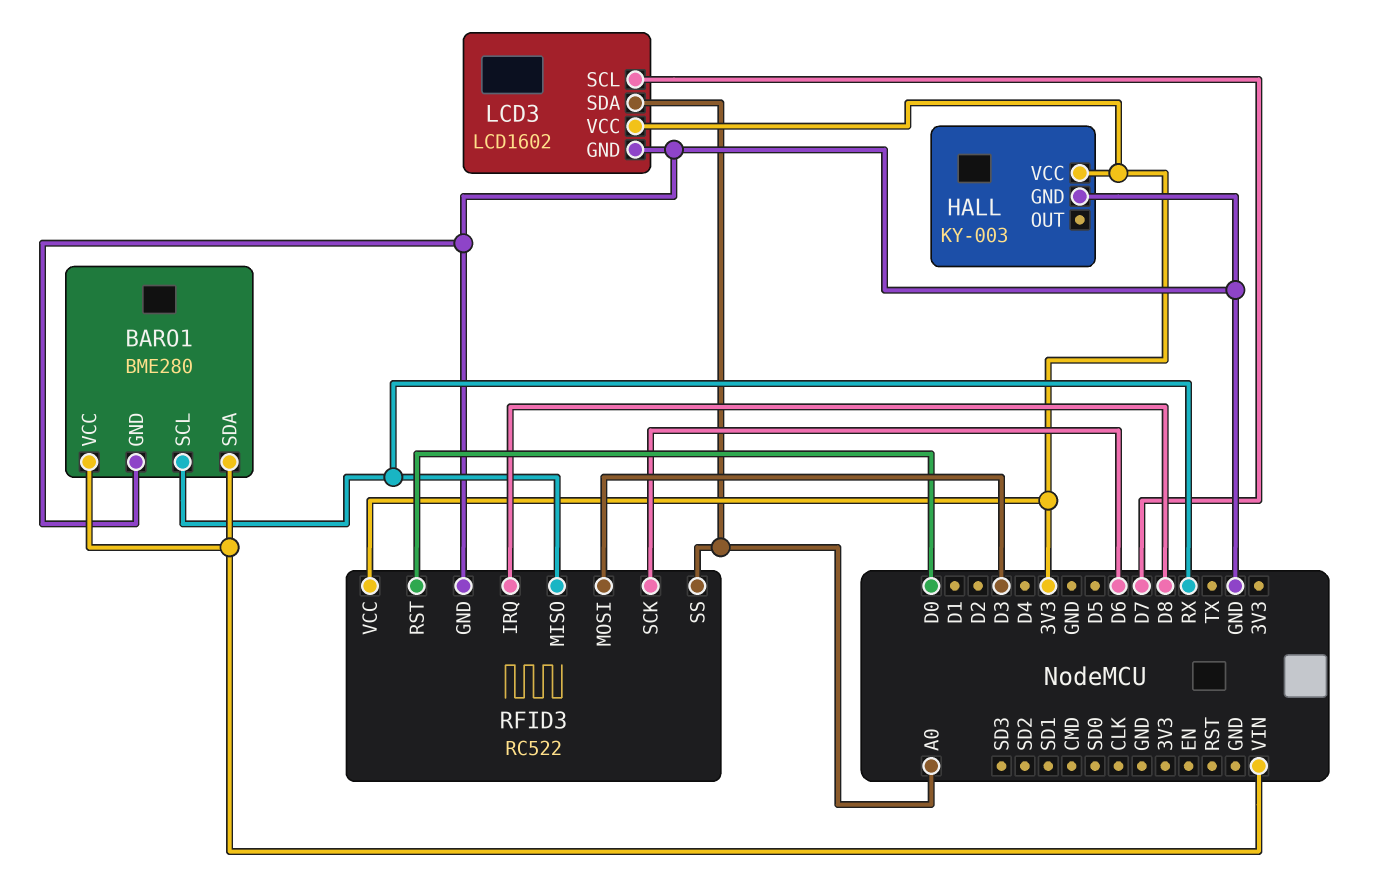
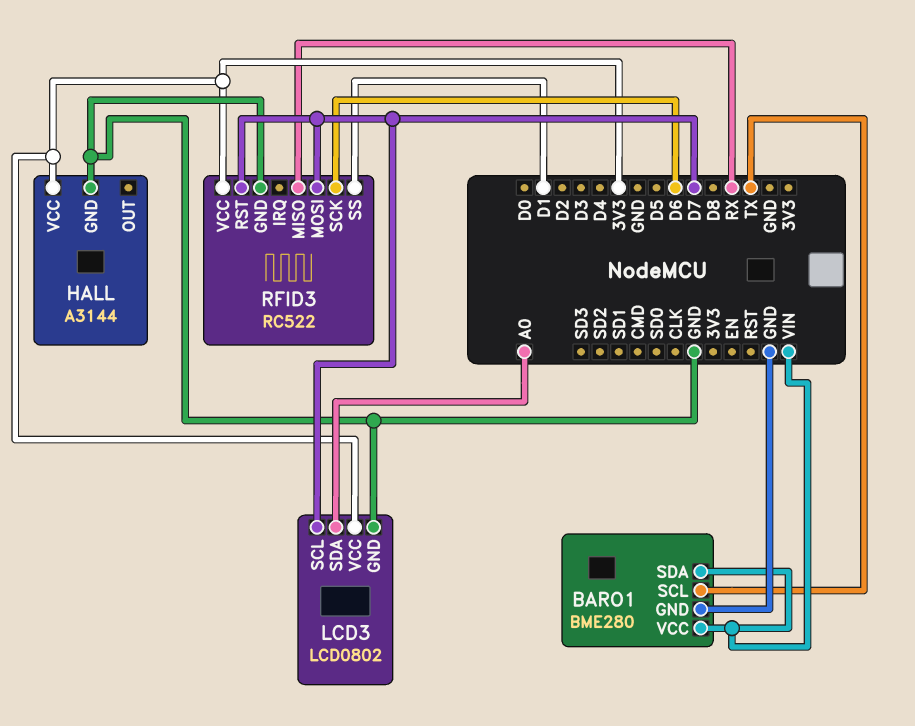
BARO1 pin SCL: RX -> TX
HALL: KY-003 -> A3144
LCD3: LCD1602 -> LCD0802
RFID3 pin IRQ: D8 -> none
RFID3 pin MOSI: D3 -> D7
RFID3 pin RST: D0 -> D7
RFID3 pin SS: A0 -> D1

